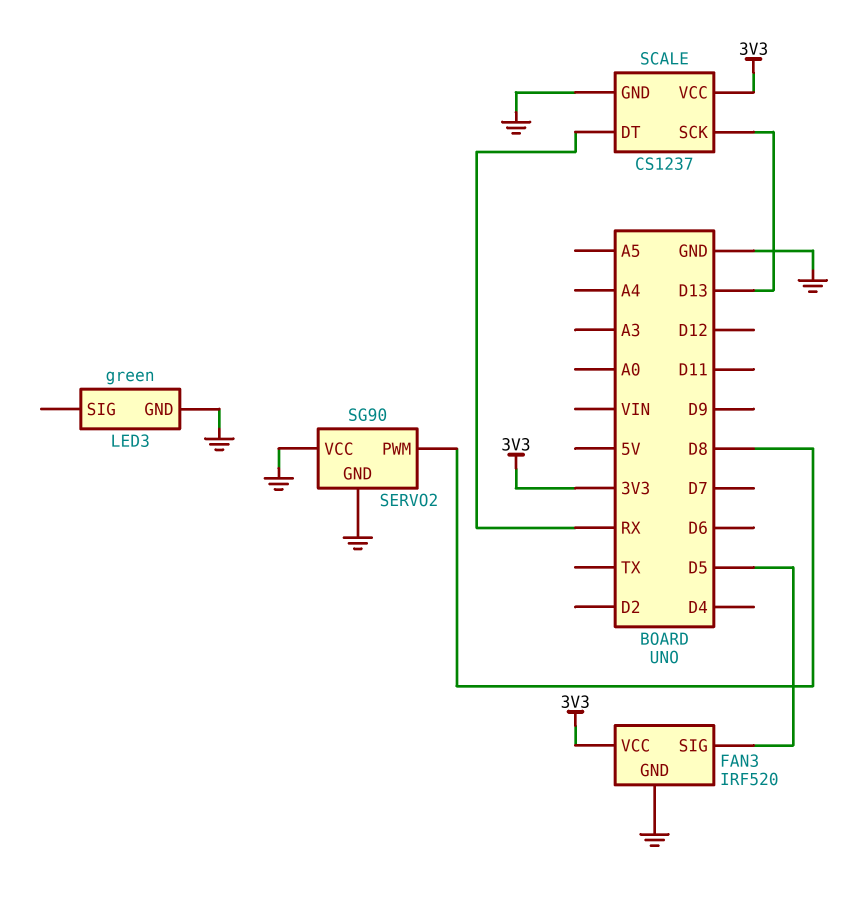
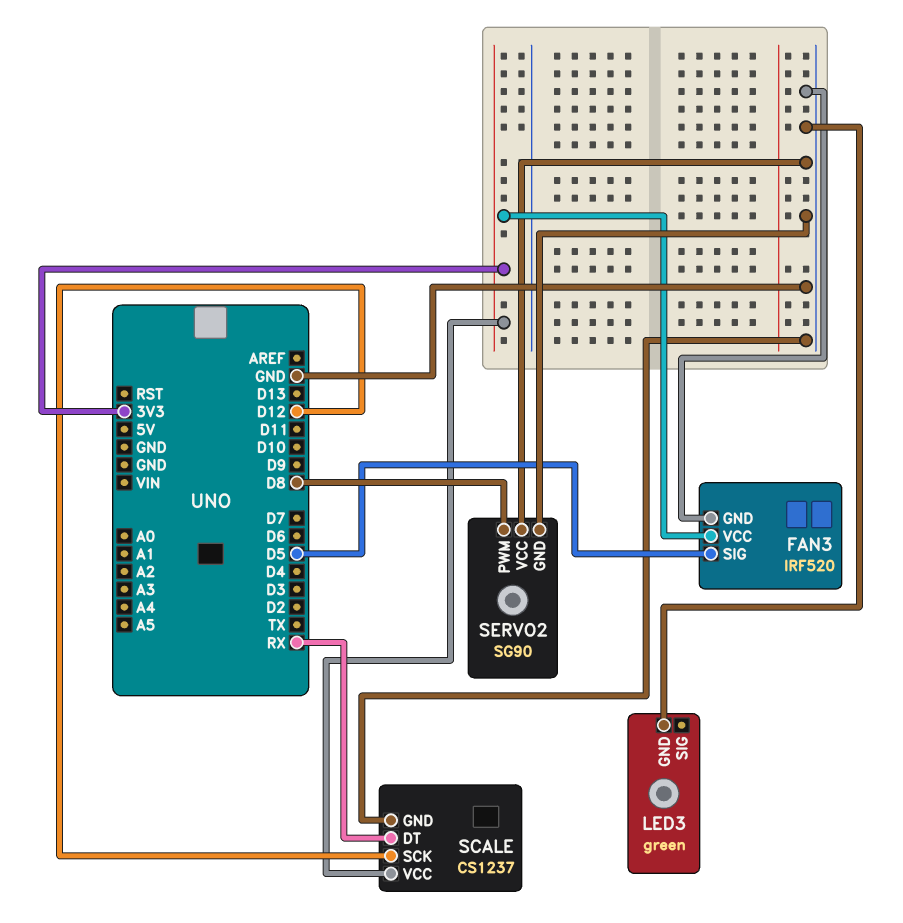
SCALE pin SCK: D13 -> D12

